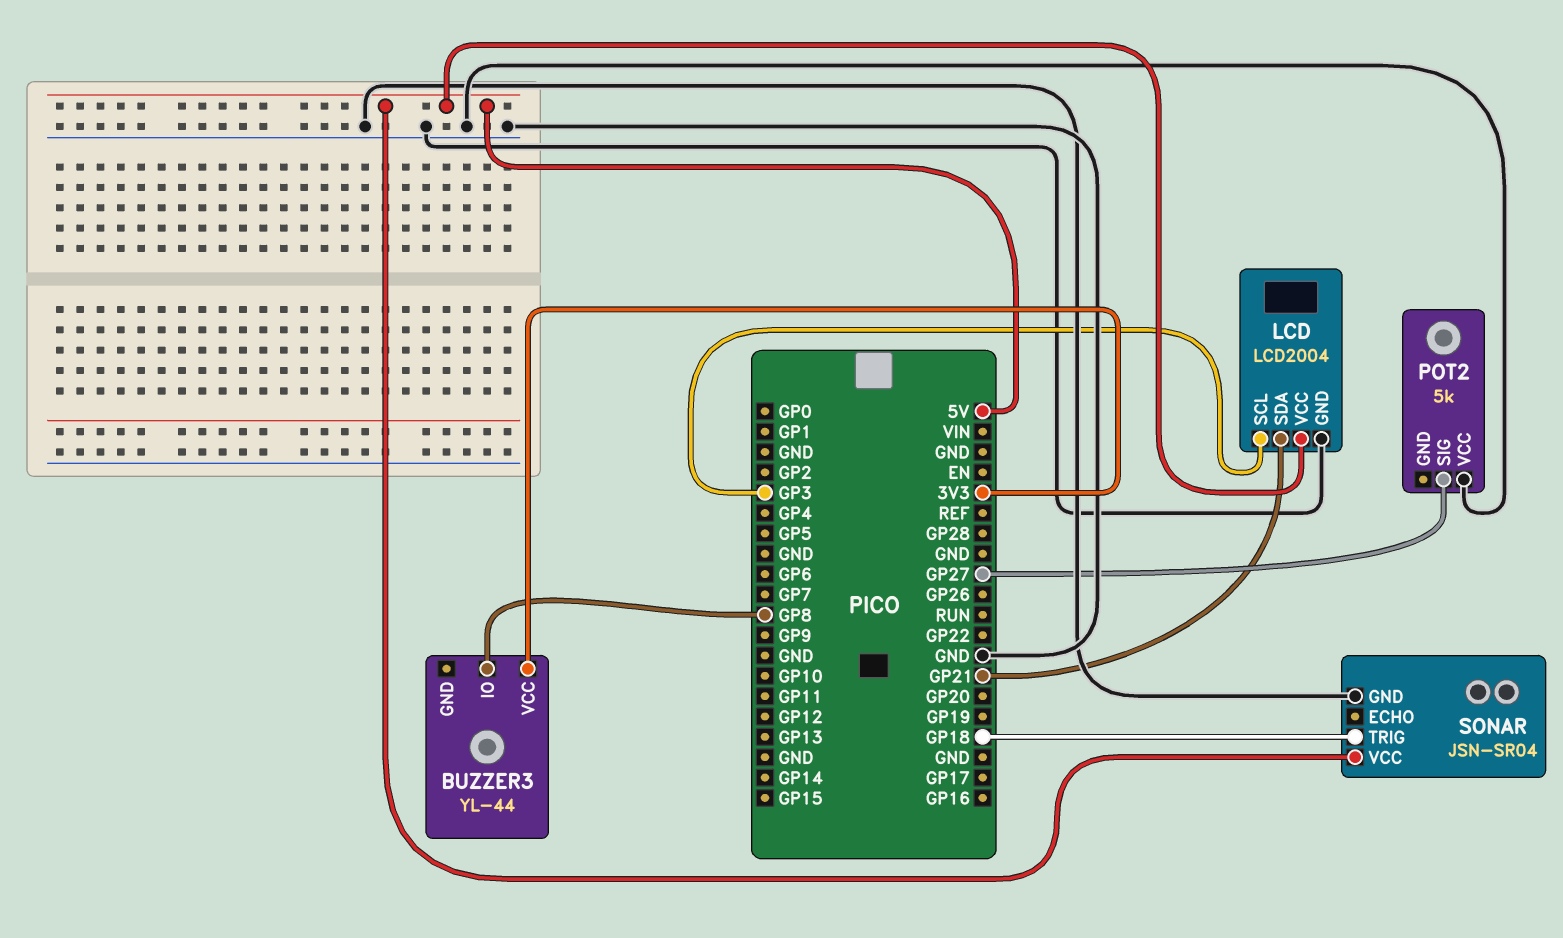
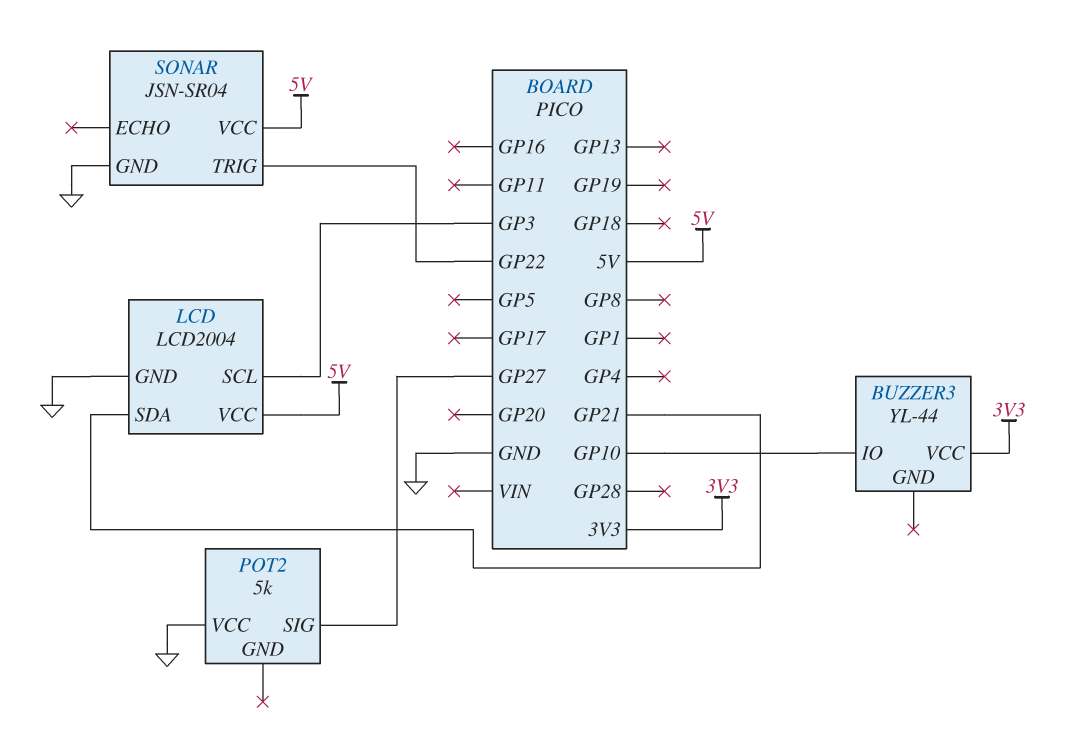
BUZZER3 pin IO: GP8 -> GP10
SONAR pin TRIG: GP18 -> GP22

